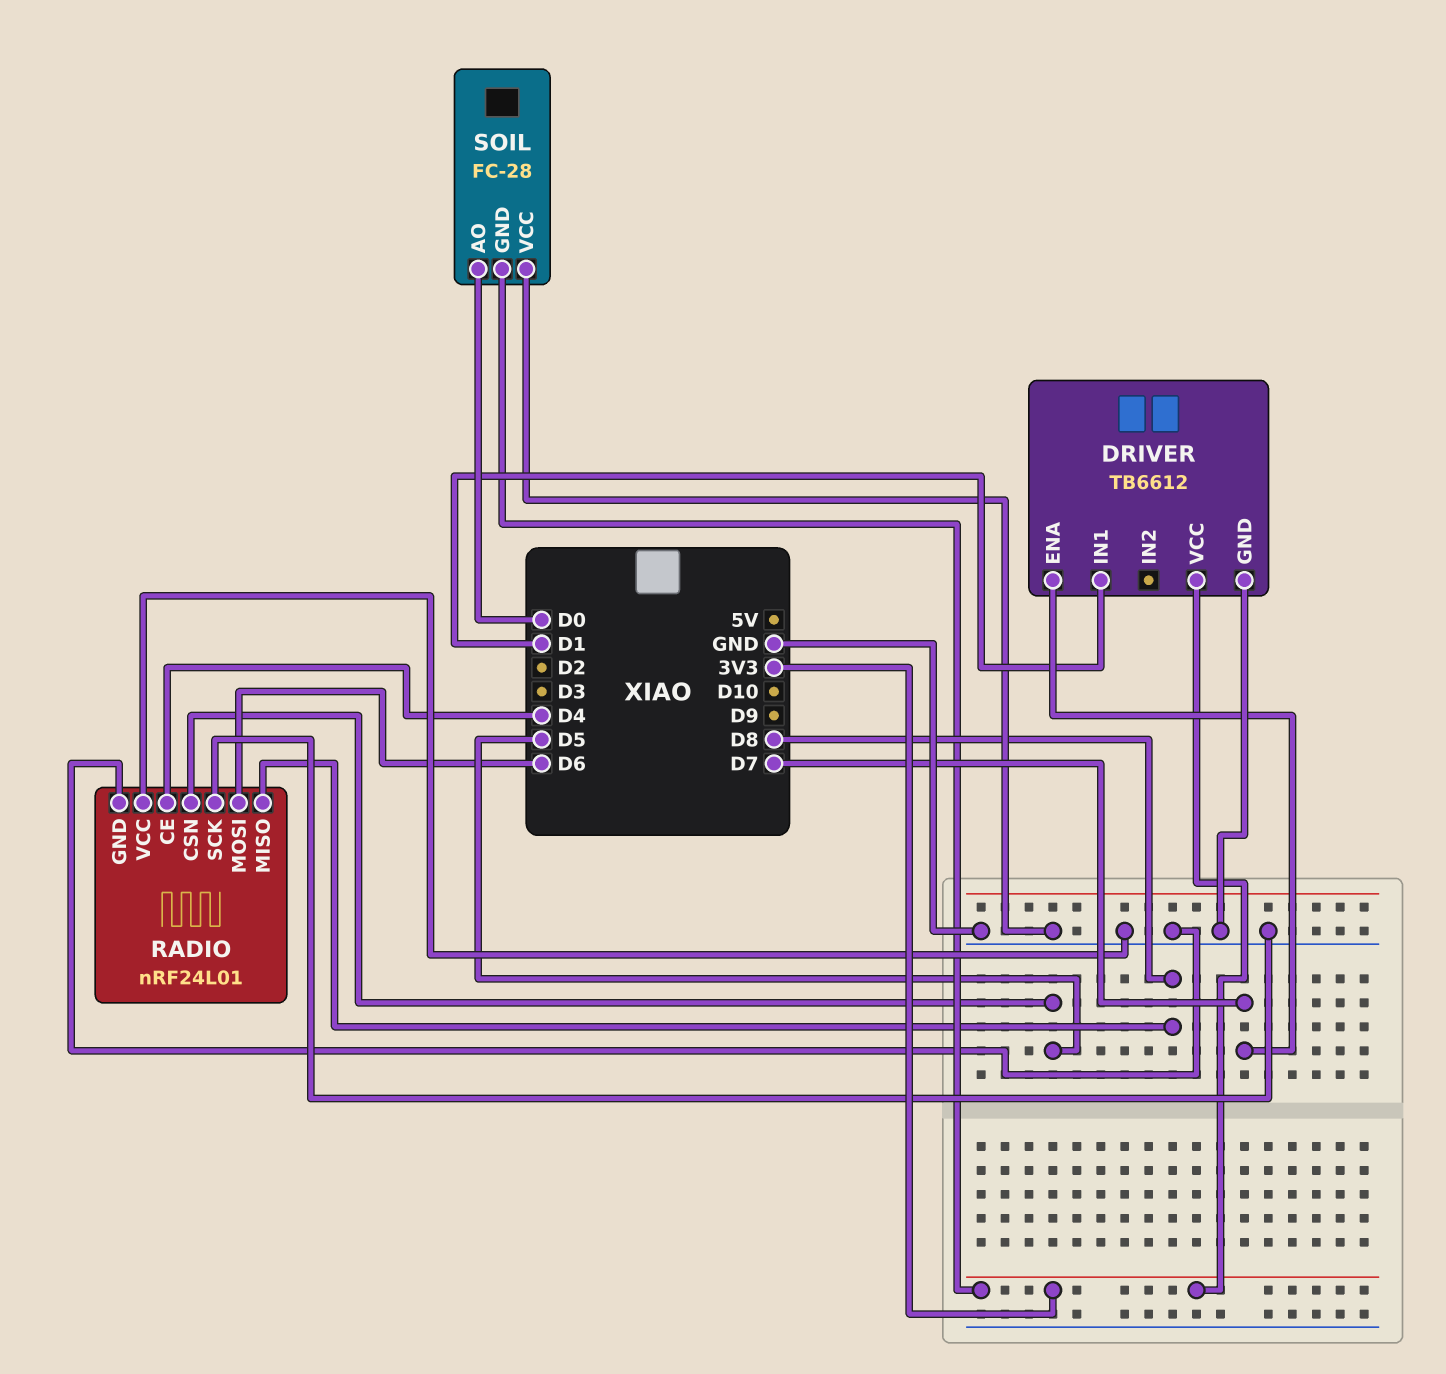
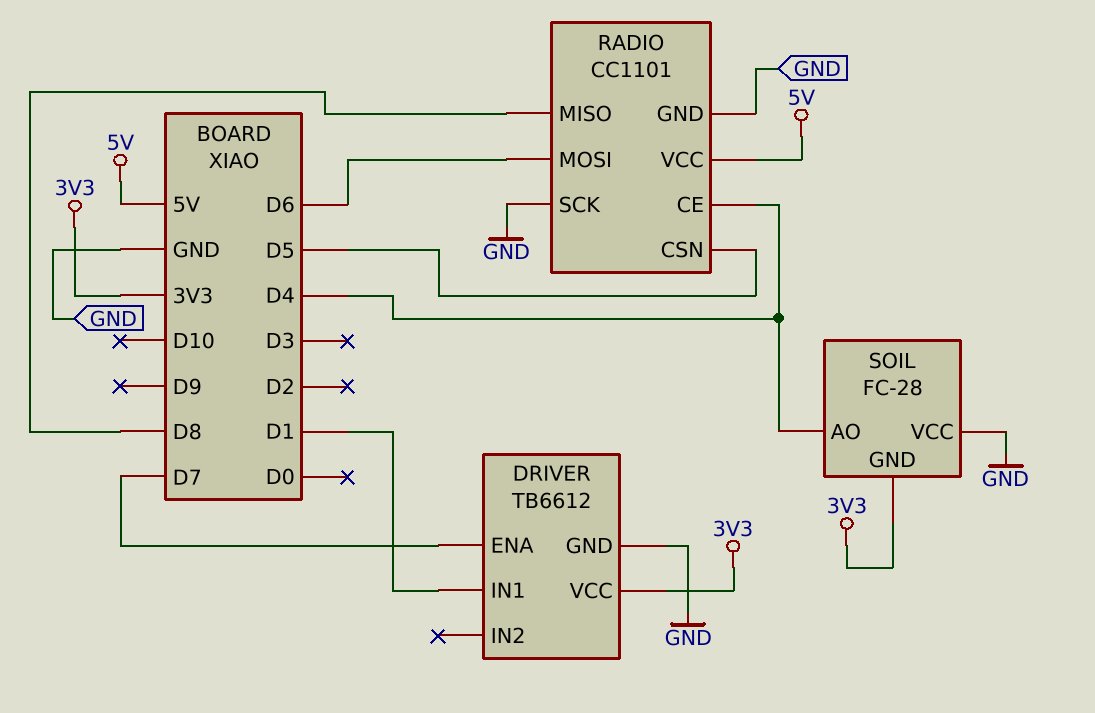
RADIO: nRF24L01 -> CC1101
RADIO pin VCC: GND -> 5V
SOIL pin AO: D0 -> D4

